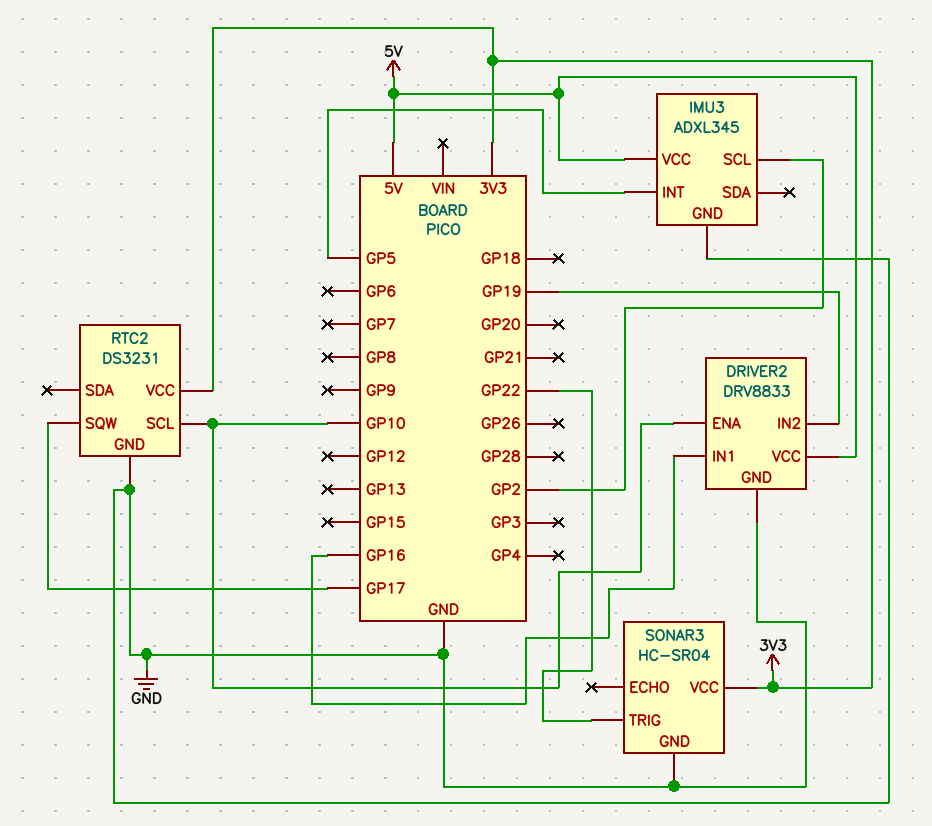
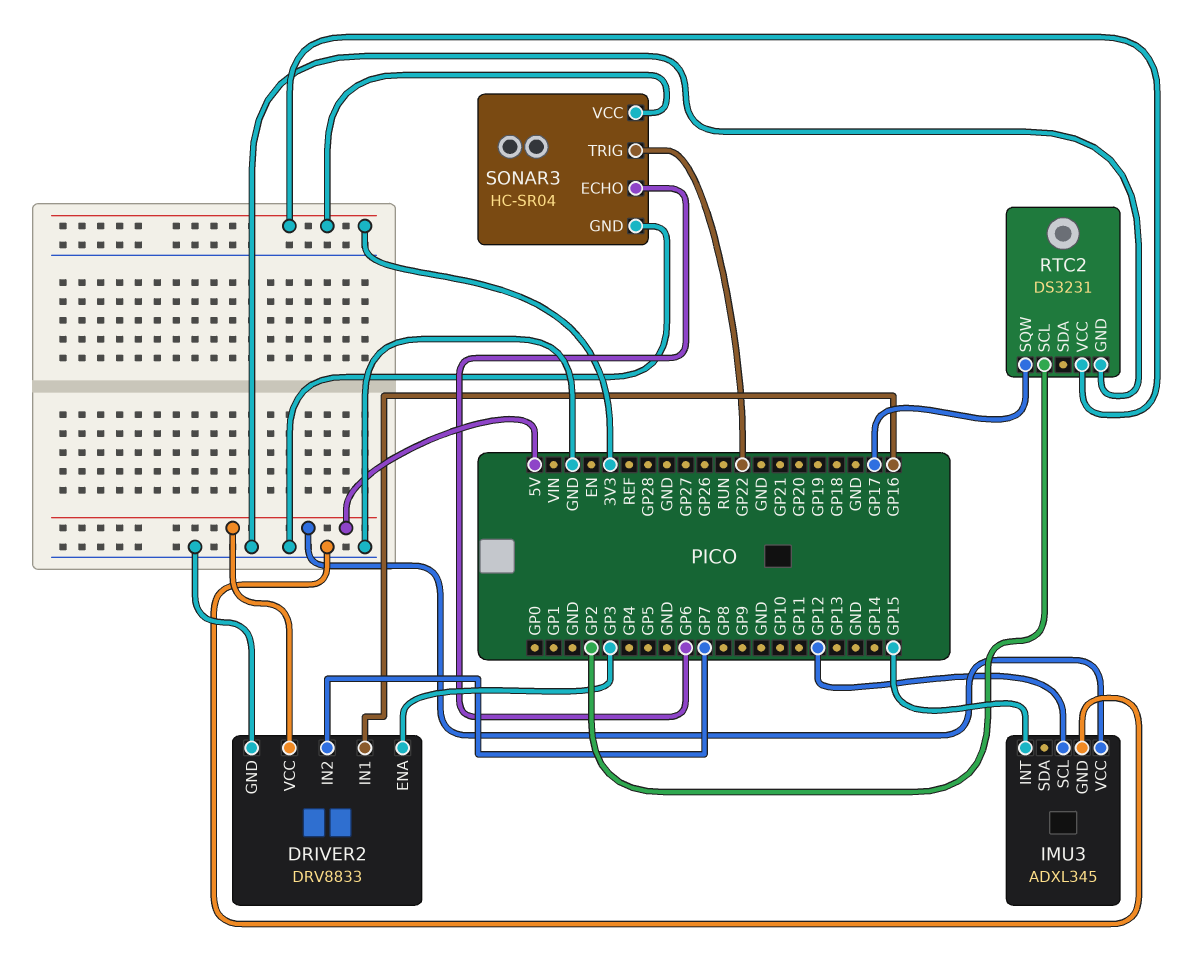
DRIVER2 pin ENA: GP10 -> GP3
DRIVER2 pin IN2: GP19 -> GP7
IMU3 pin INT: GP5 -> GP15
IMU3 pin SCL: GP2 -> GP12
RTC2 pin SCL: GP10 -> GP2
SONAR3 pin ECHO: none -> GP6

